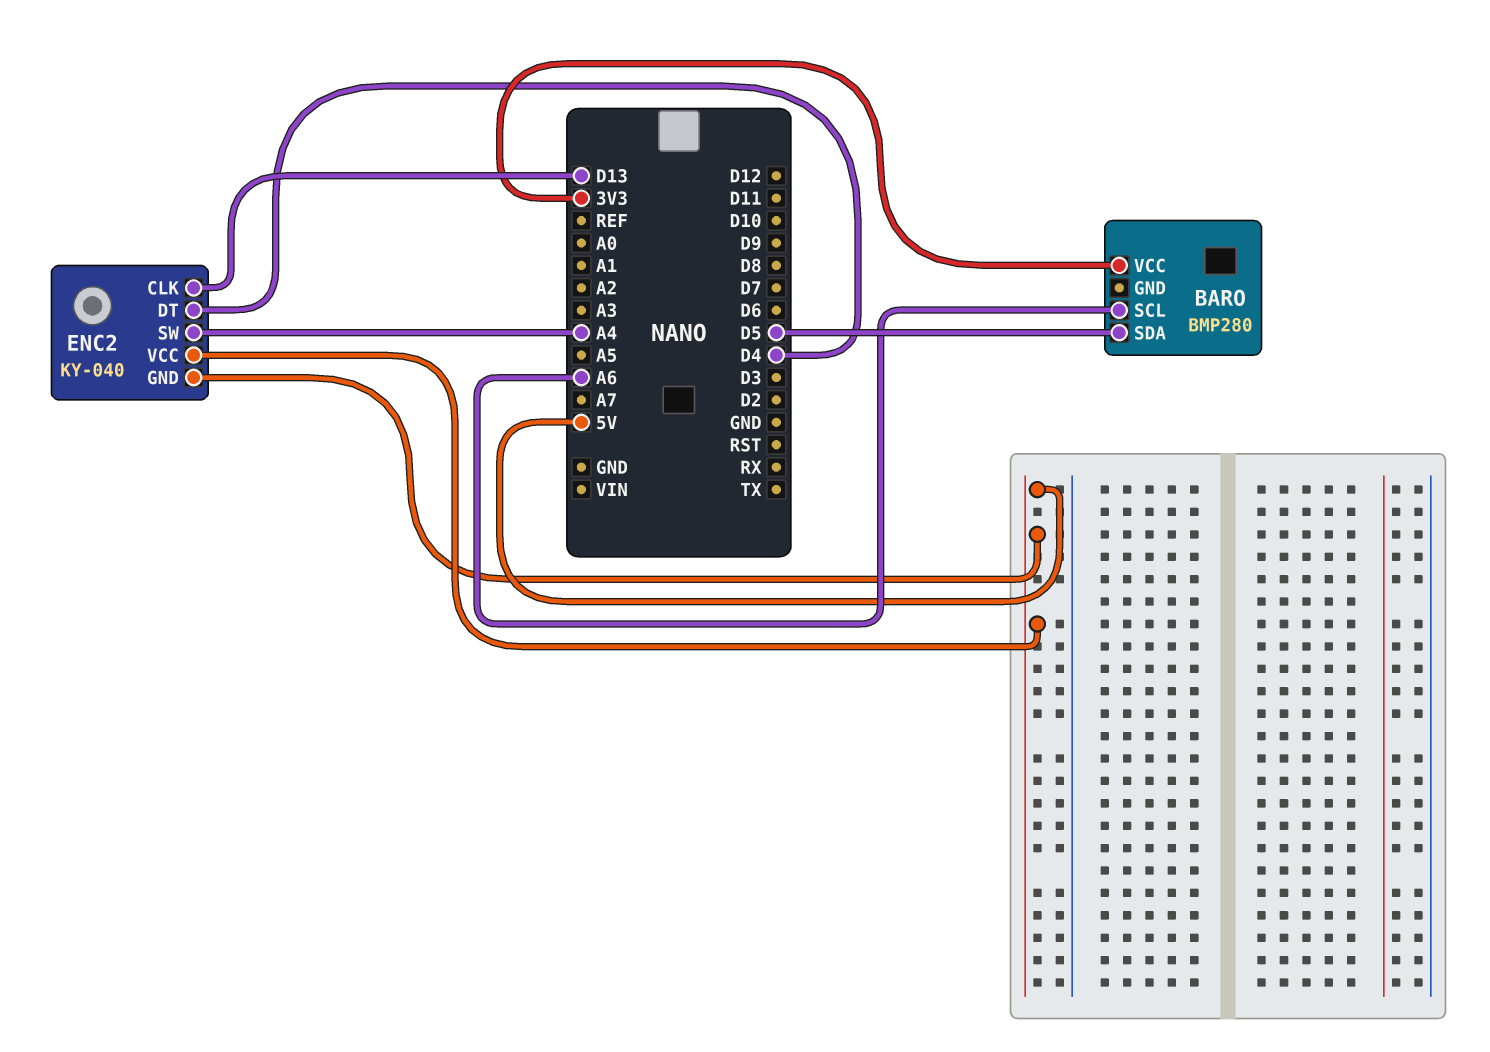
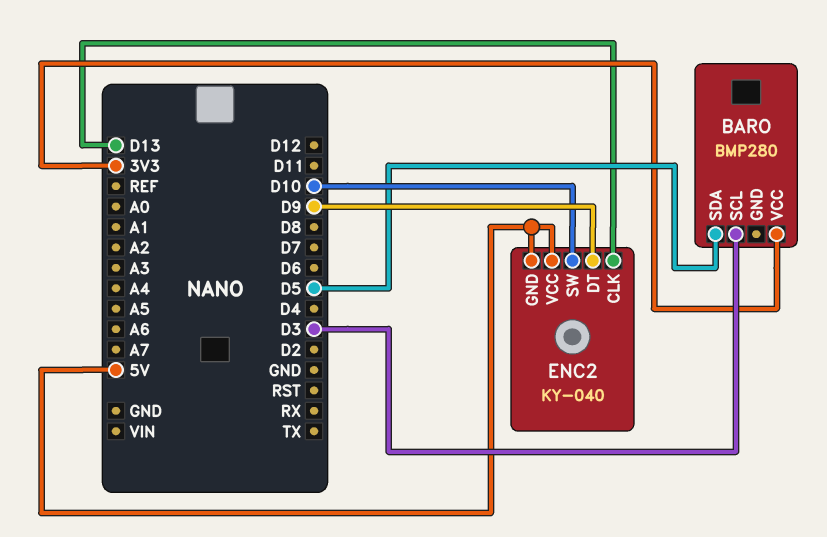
BARO pin SCL: A6 -> D3
ENC2 pin DT: D4 -> D9
ENC2 pin SW: A4 -> D10

